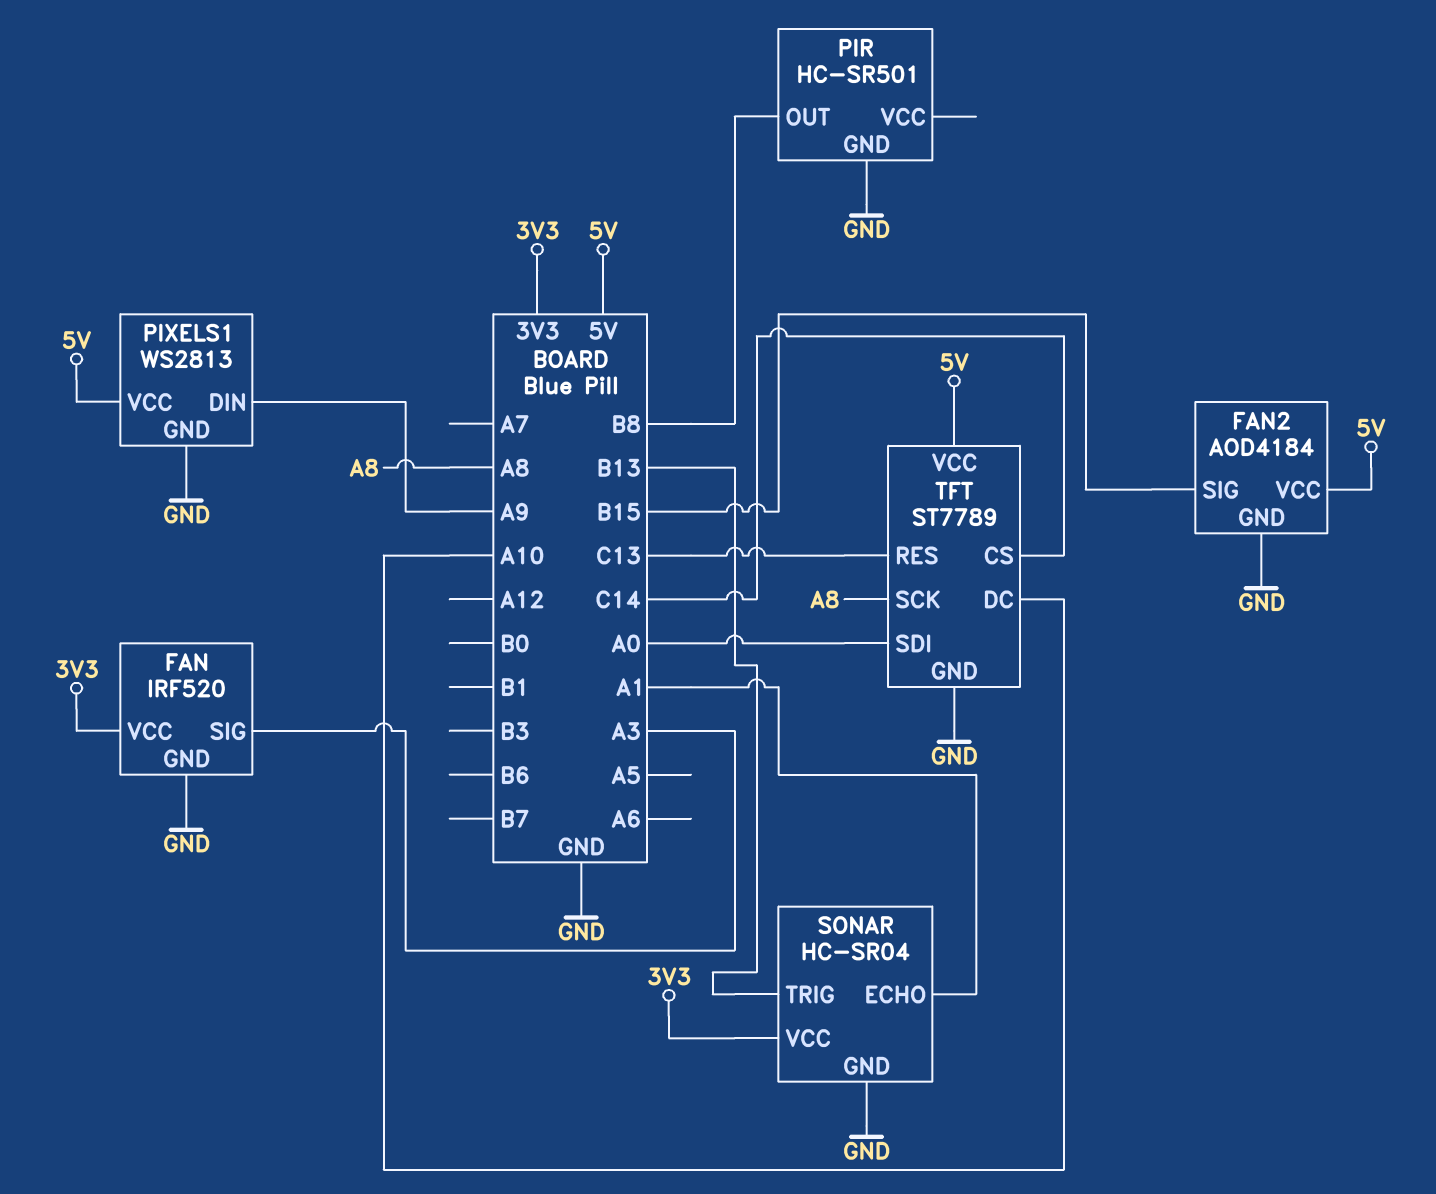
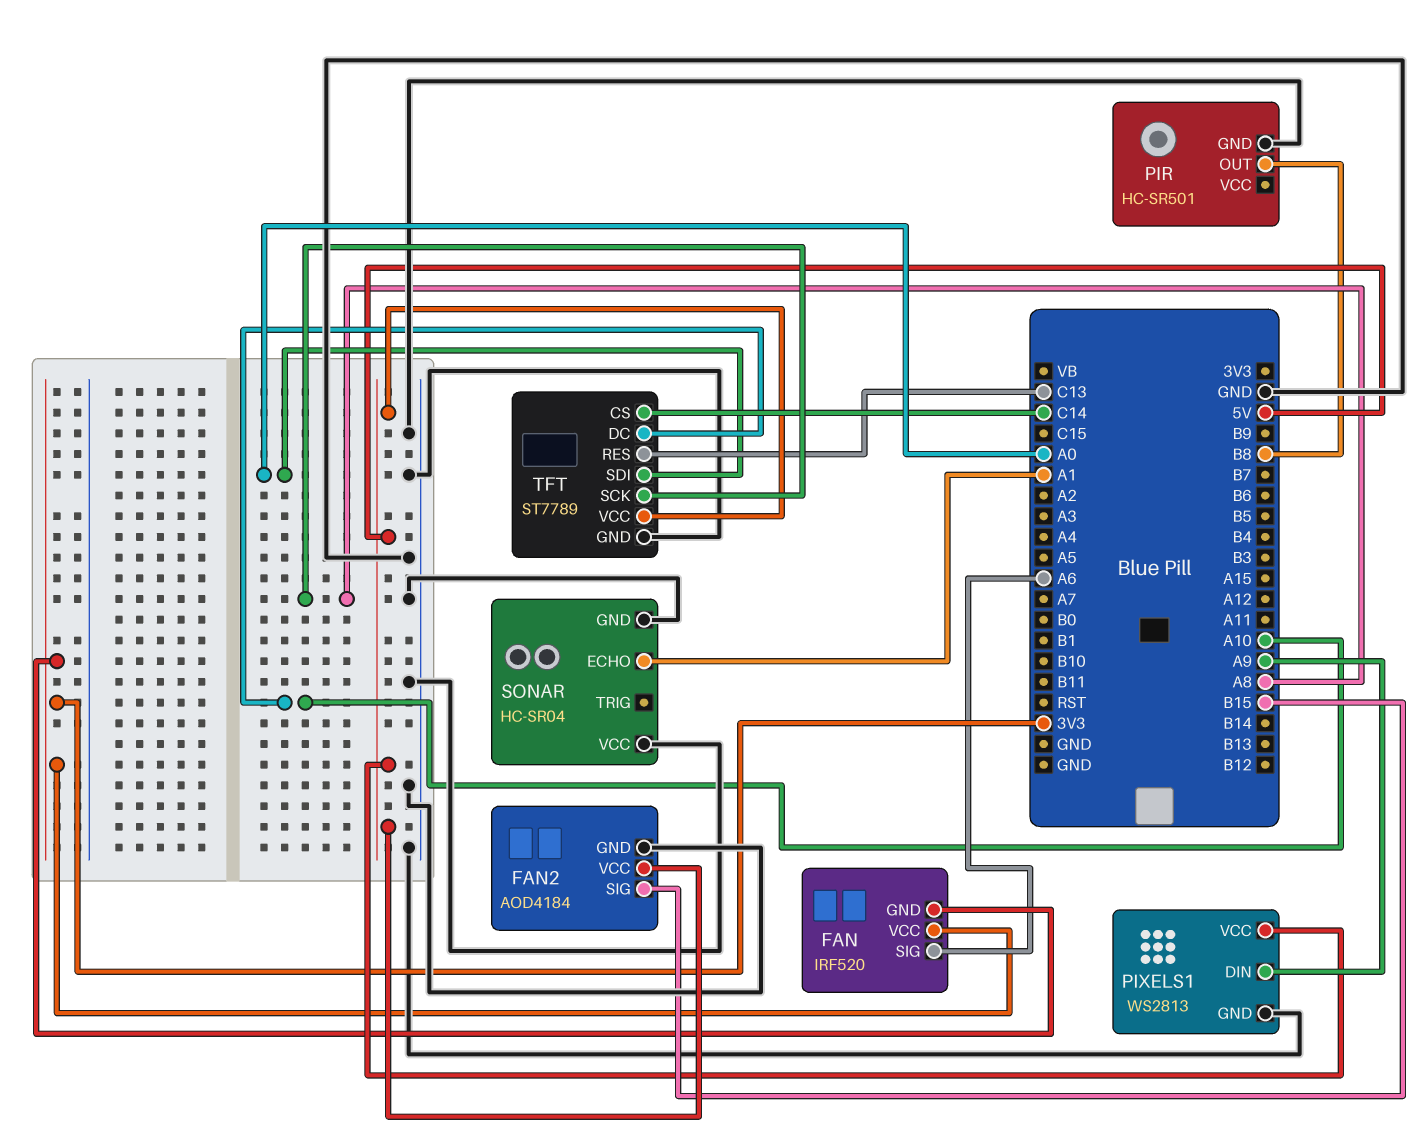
FAN pin GND: GND -> 3V3
FAN pin SIG: A3 -> A6
SONAR pin TRIG: B13 -> none
SONAR pin VCC: 3V3 -> GND

